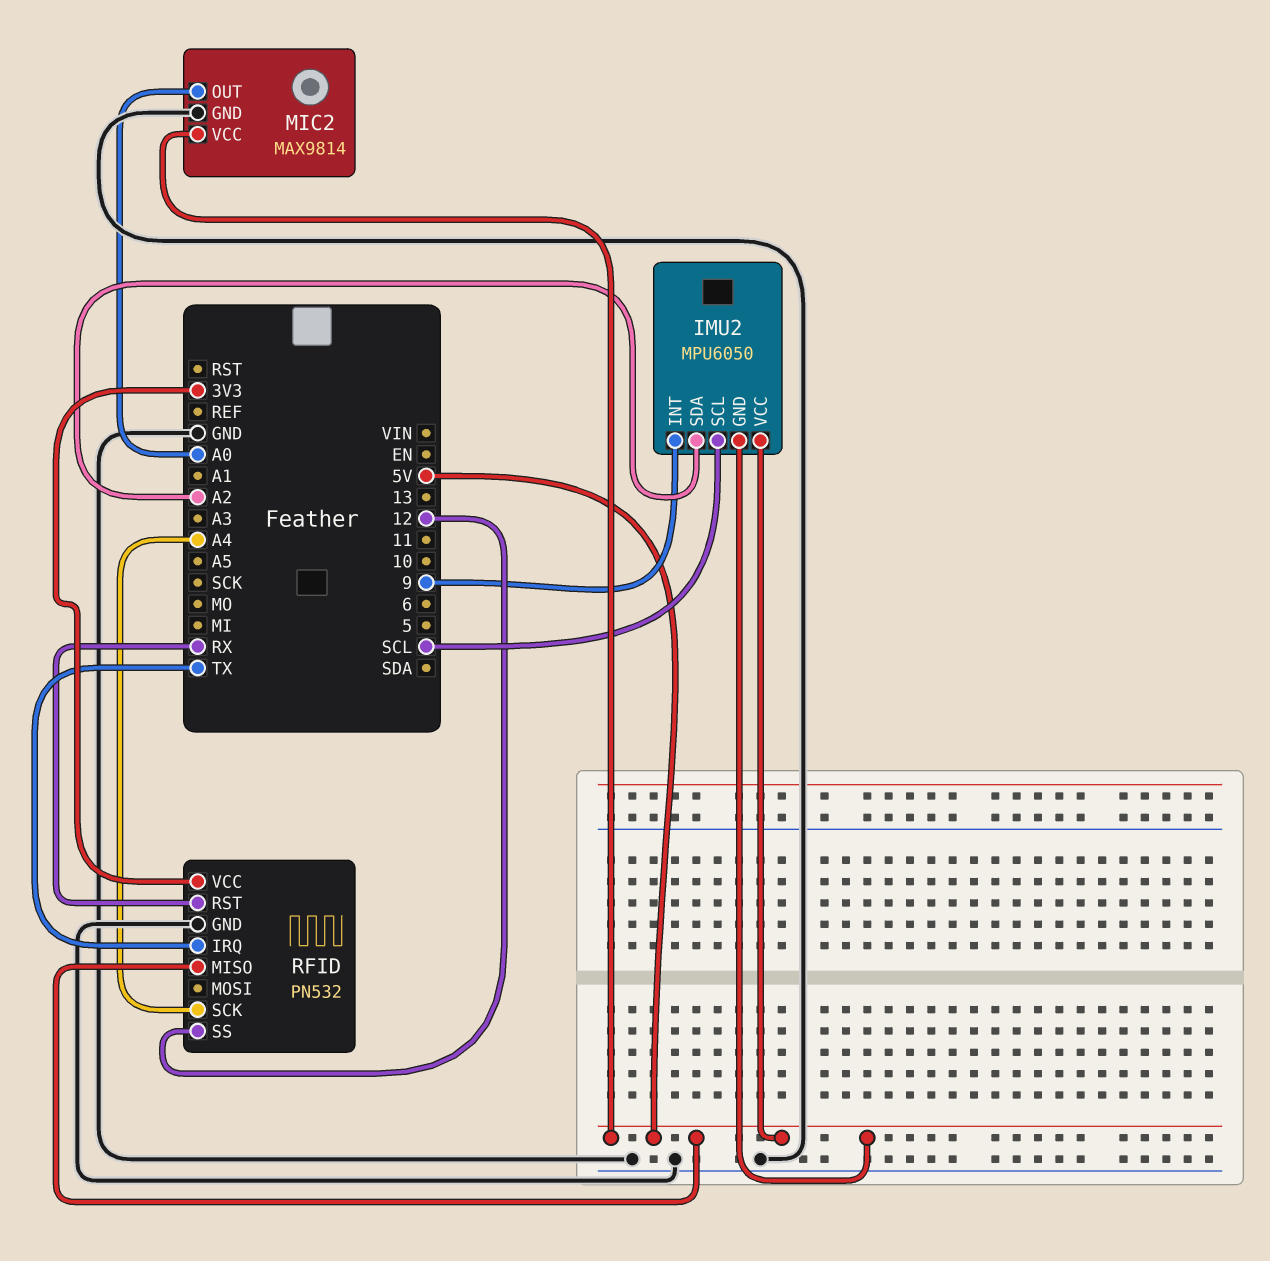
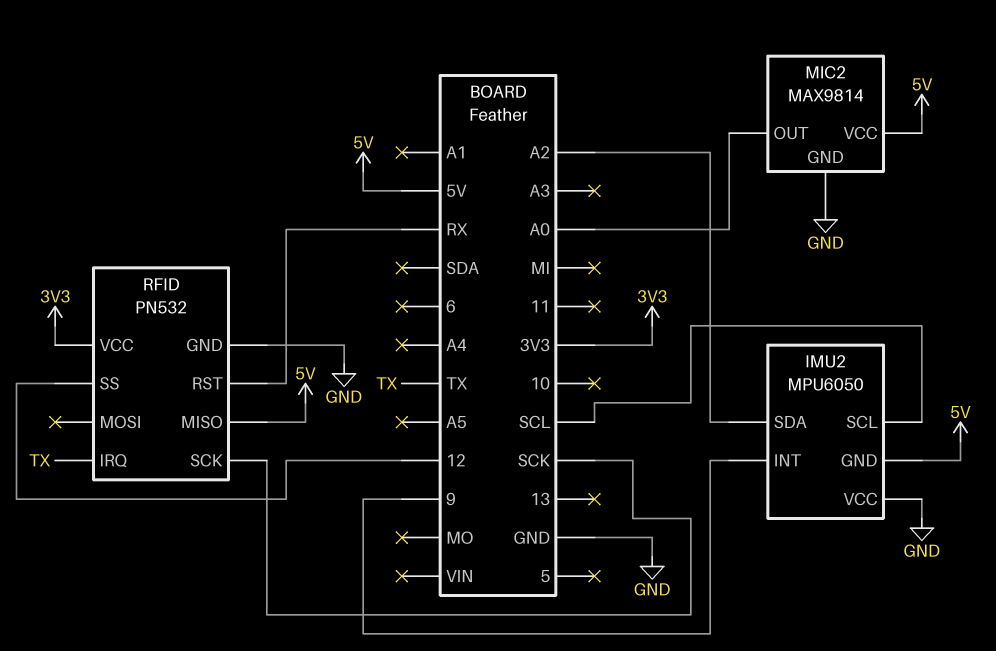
IMU2 pin VCC: 5V -> GND
RFID pin SCK: A4 -> SCK

